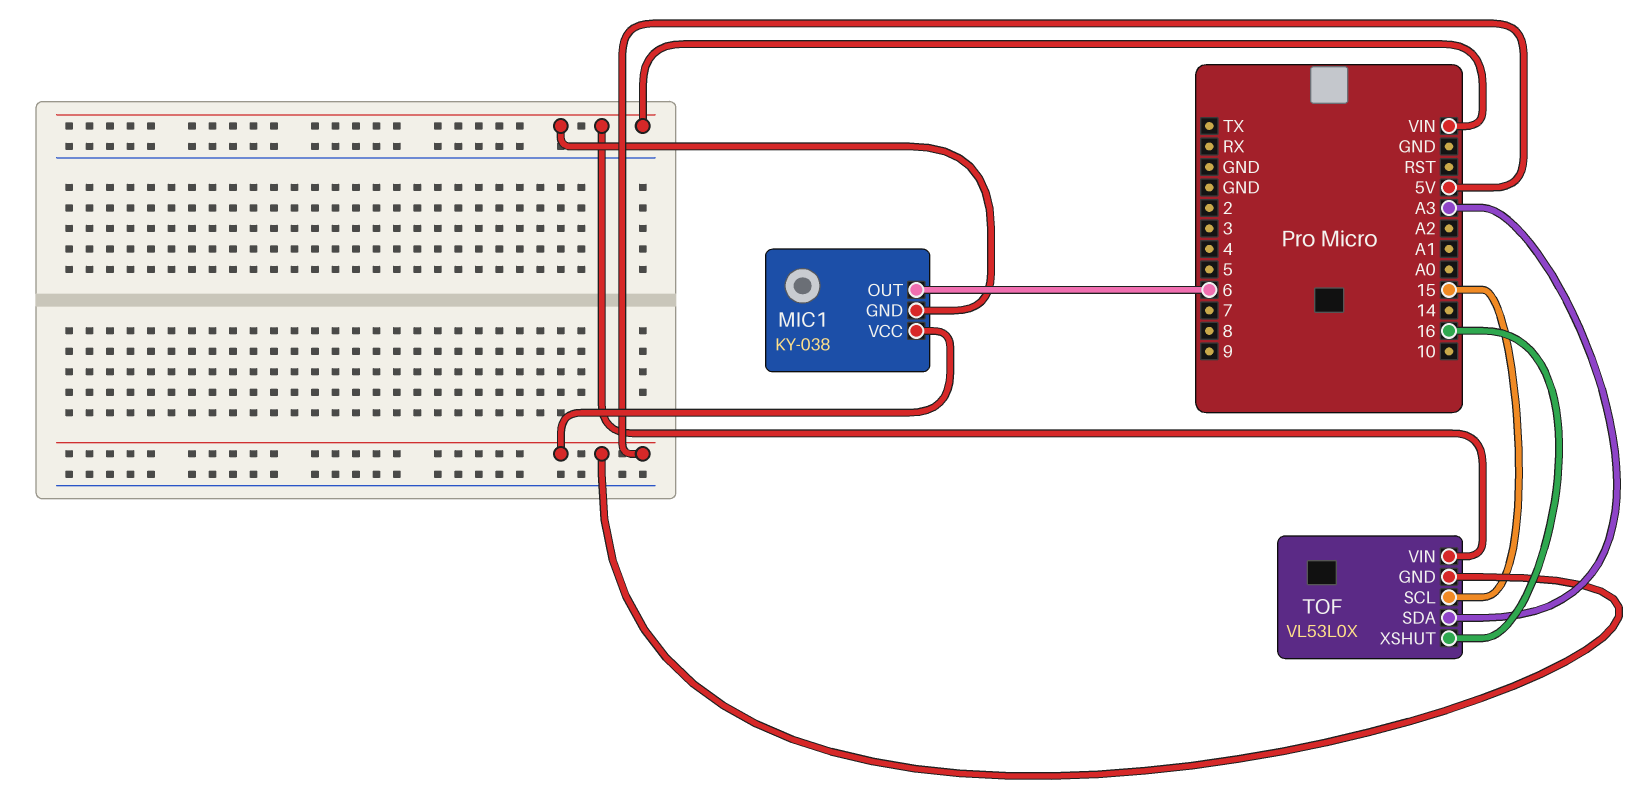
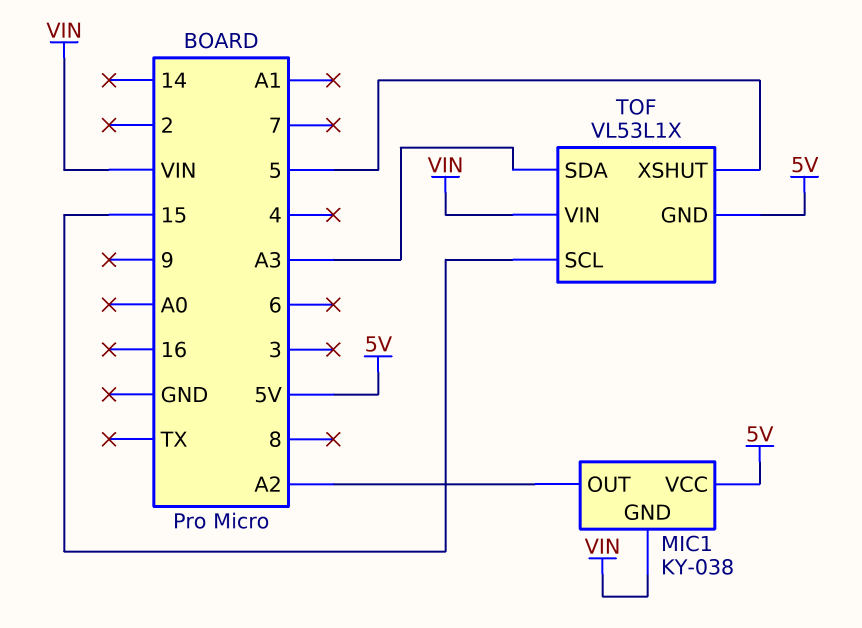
MIC1 pin OUT: 6 -> A2
TOF: VL53L0X -> VL53L1X
TOF pin XSHUT: 16 -> 5

